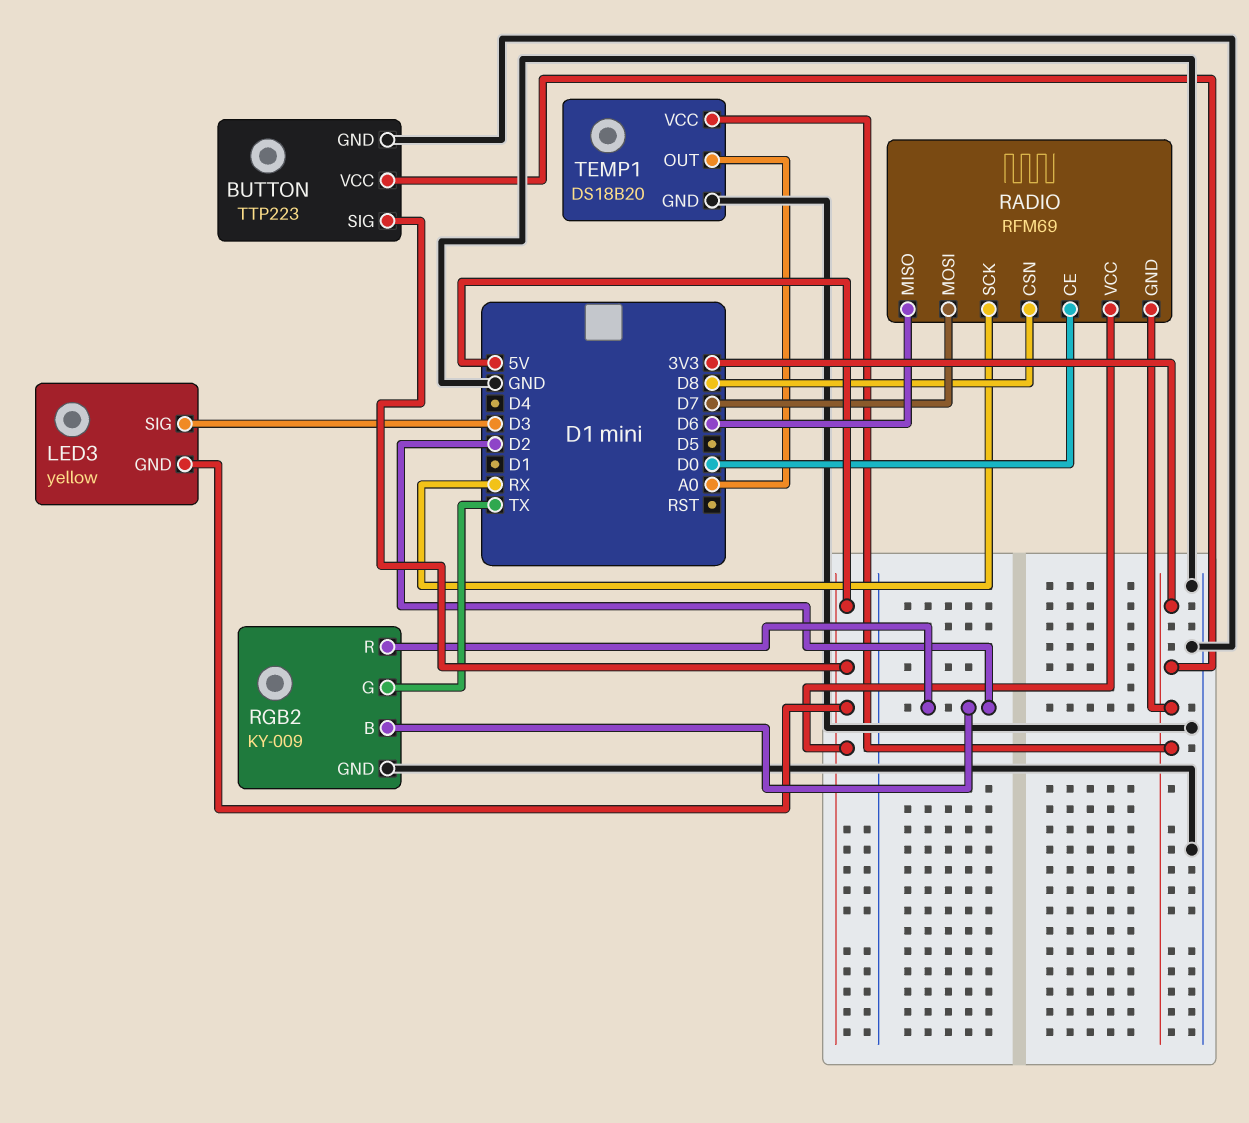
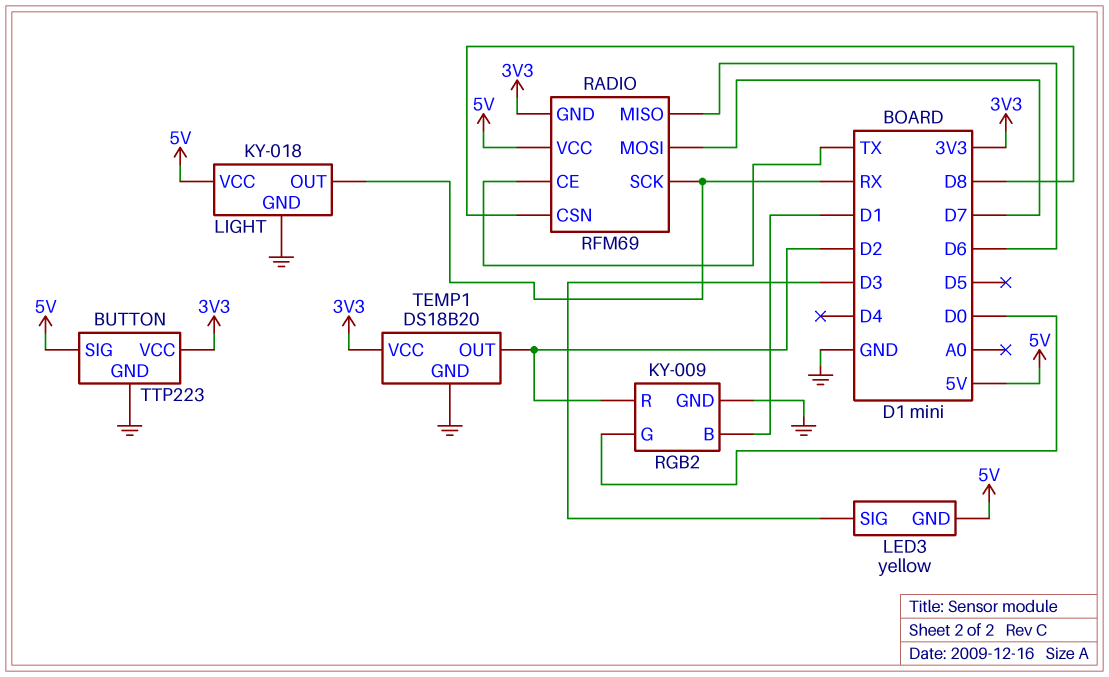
LIGHT: none -> KY-018
LIGHT pin GND: none -> GND
LIGHT pin OUT: none -> RX
LIGHT pin VCC: none -> 5V
RADIO pin CE: D0 -> TX
RGB2 pin B: D2 -> D1
RGB2 pin G: TX -> D0
TEMP1 pin OUT: A0 -> D2

